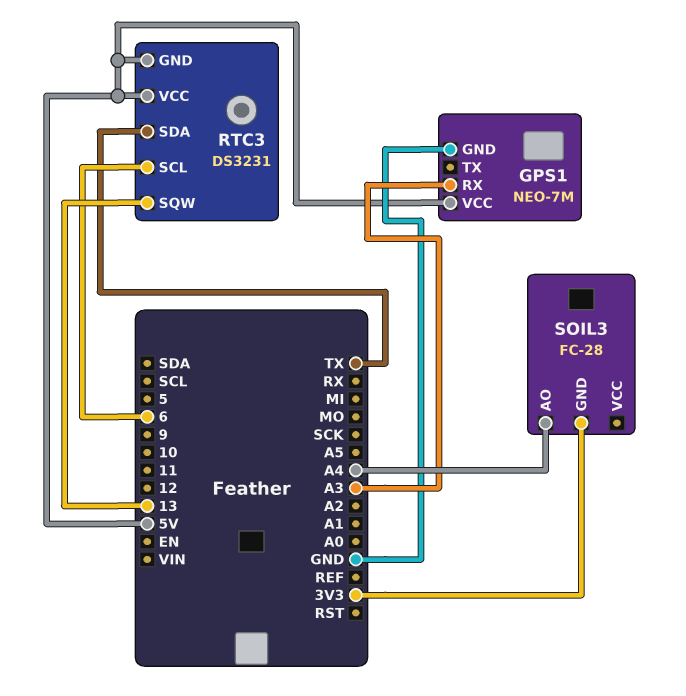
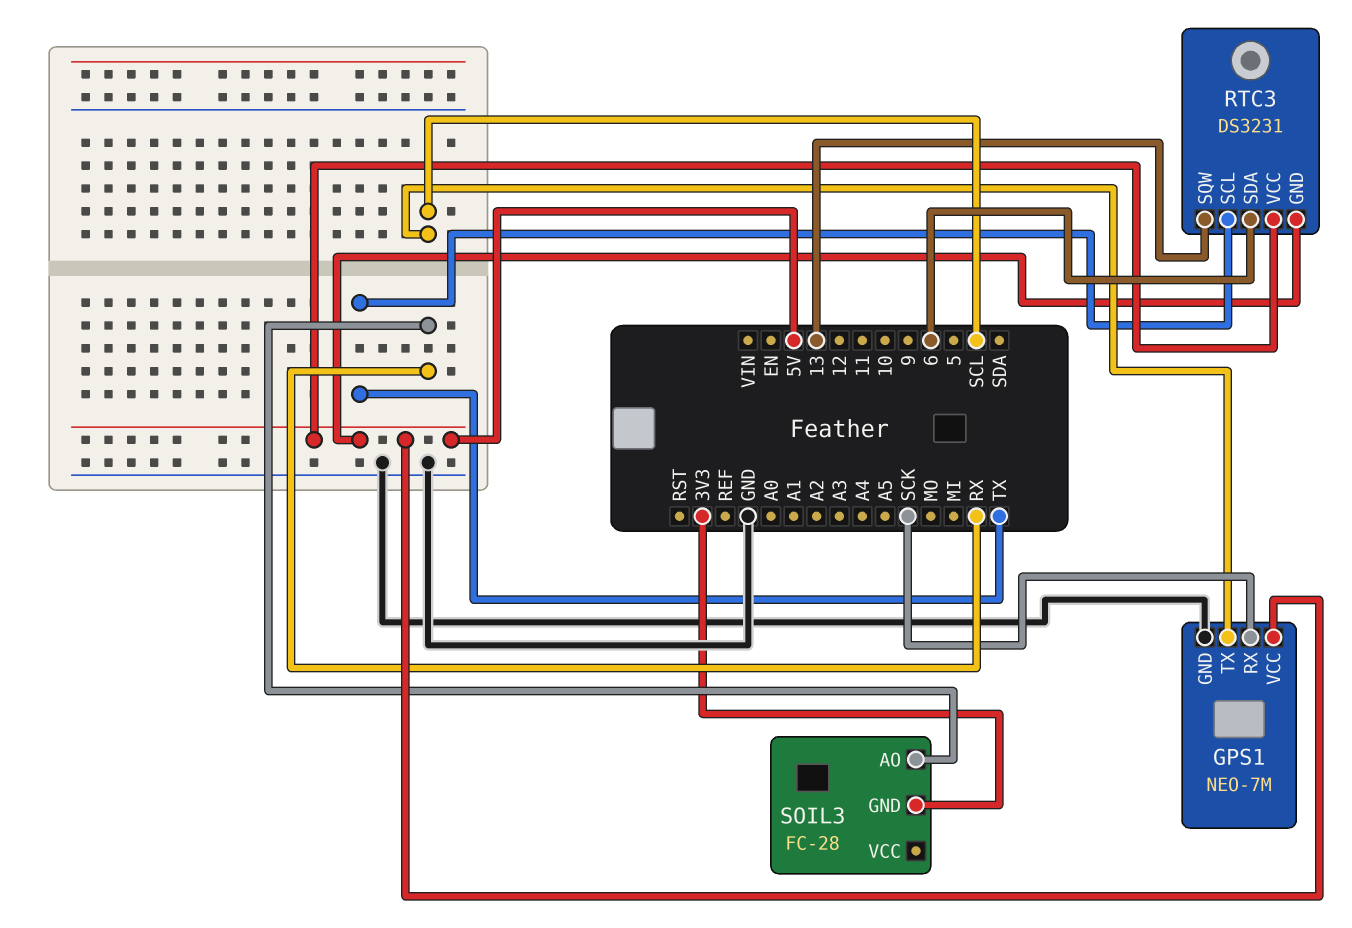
GPS1 pin RX: A3 -> SCK
GPS1 pin TX: none -> SCL
RTC3 pin SCL: 6 -> TX
RTC3 pin SDA: TX -> 6
SOIL3 pin AO: A4 -> RX

